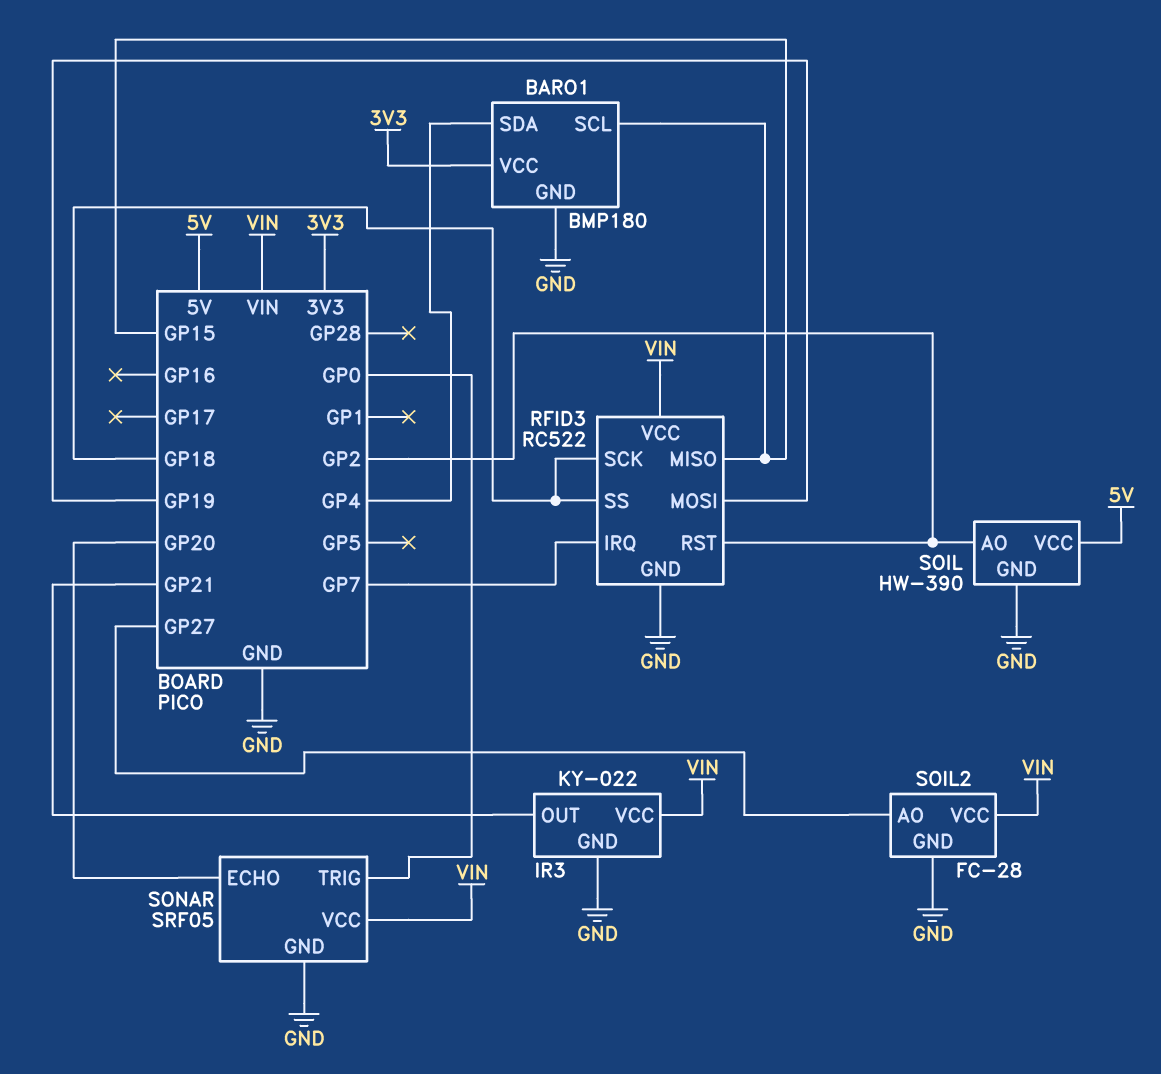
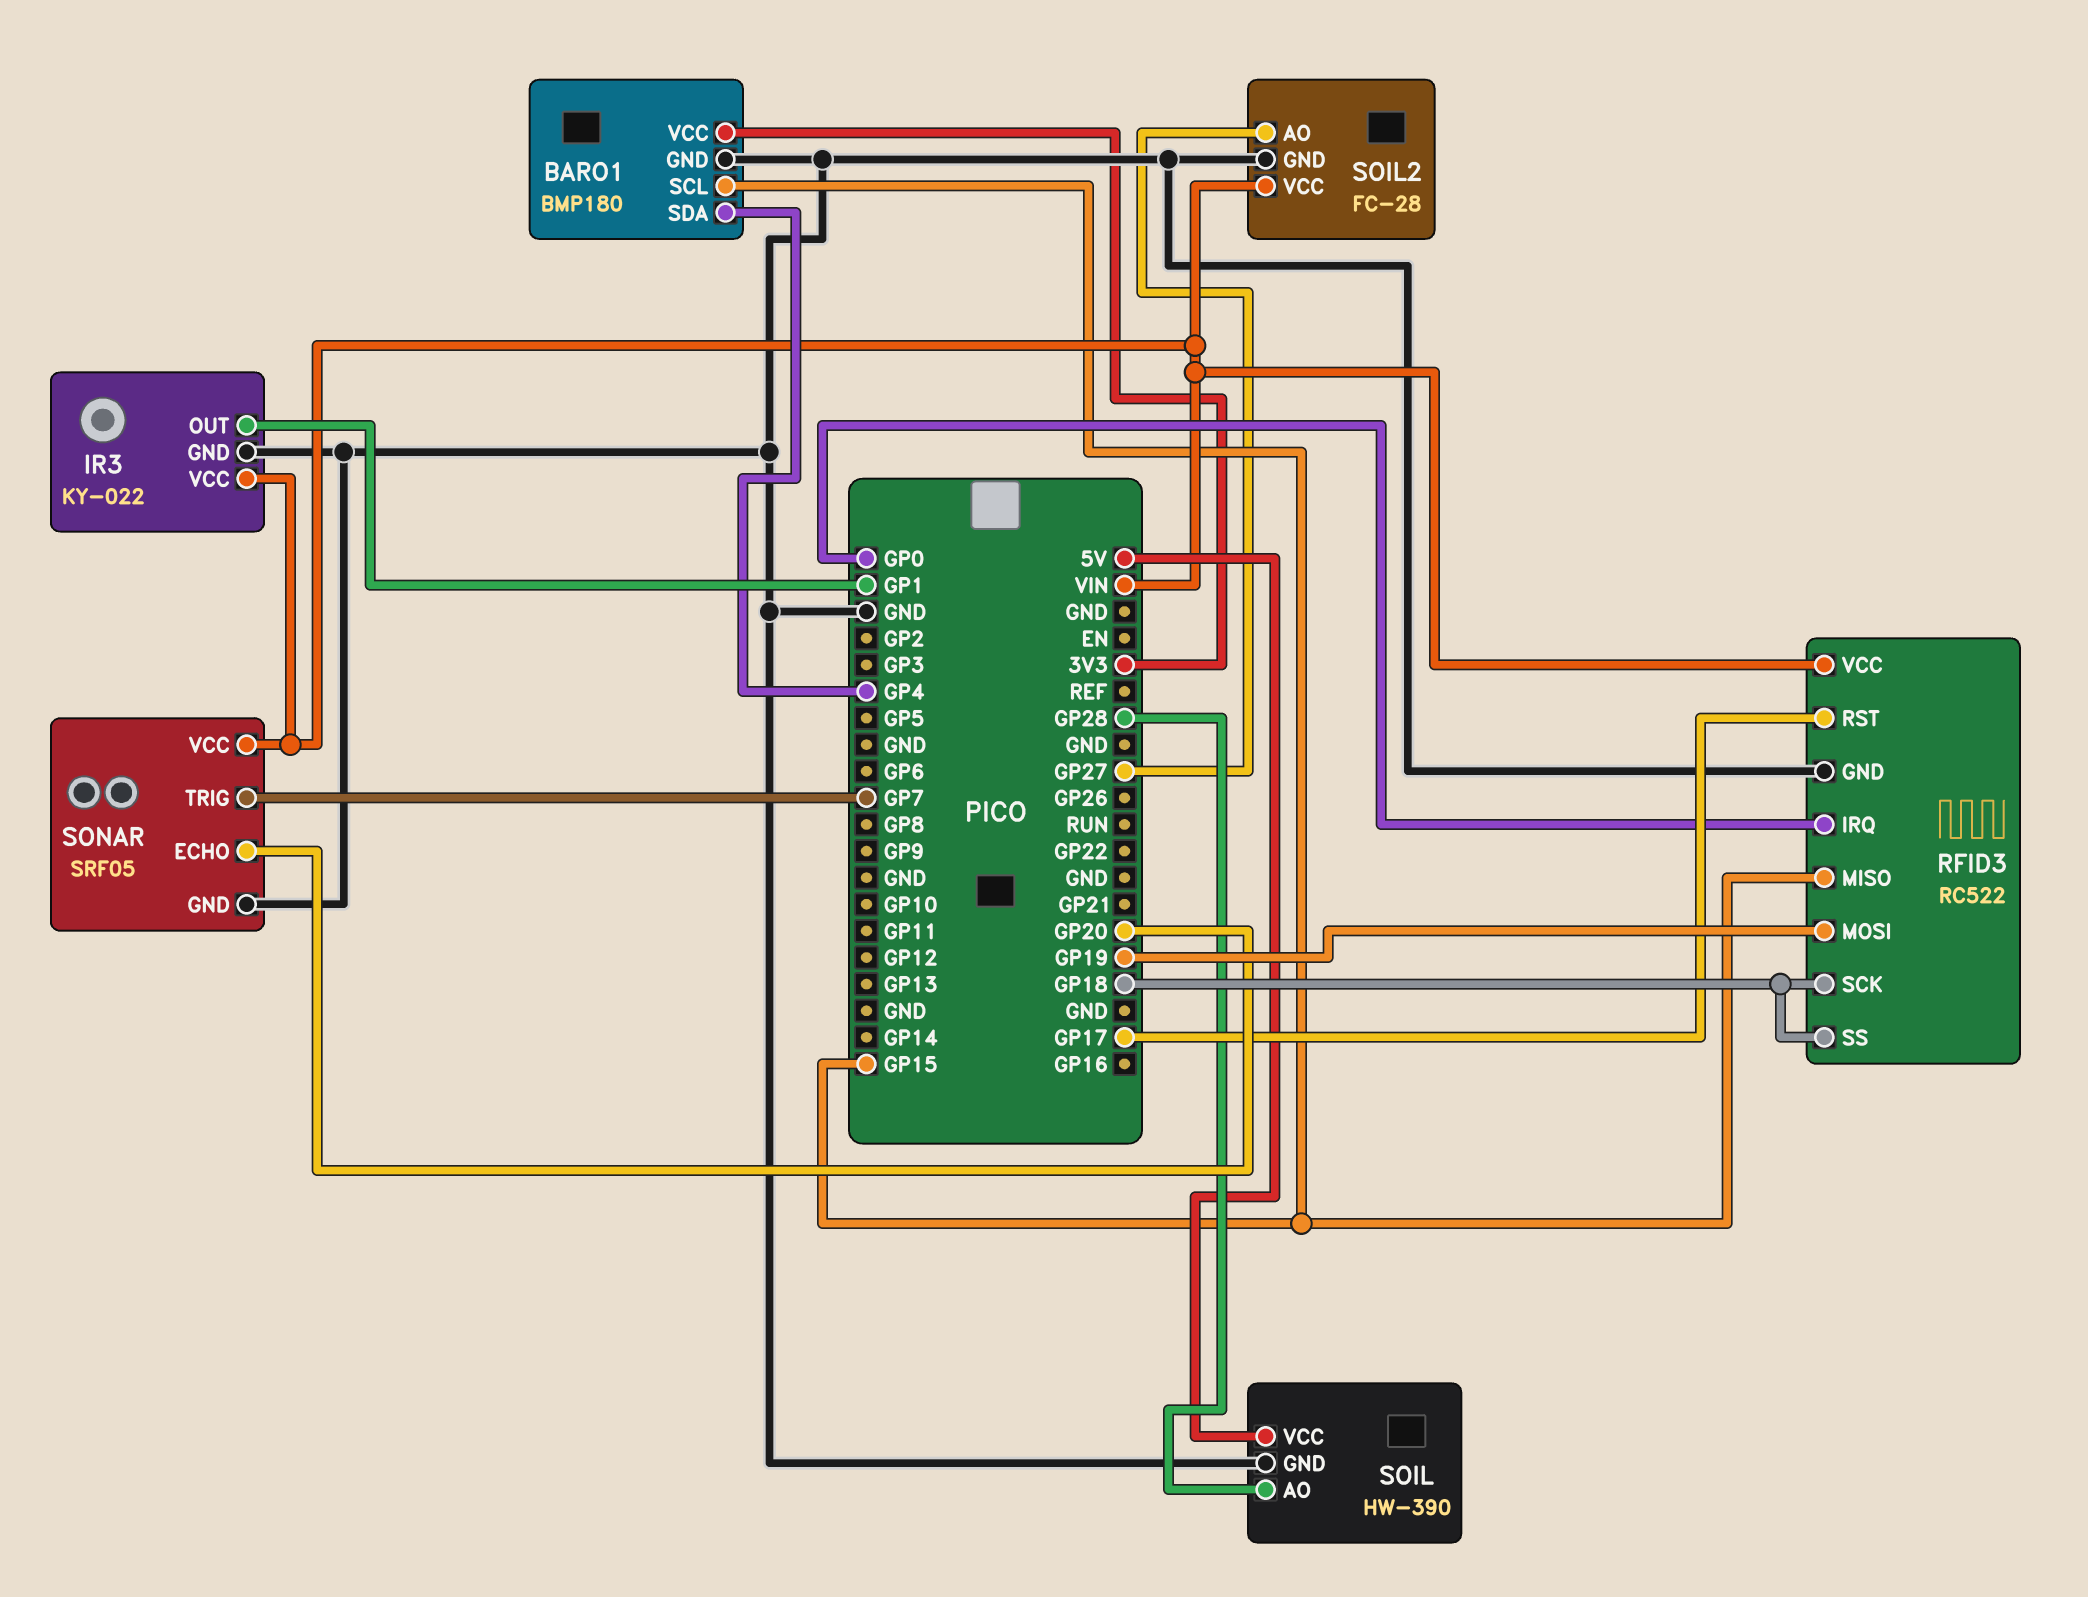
IR3 pin OUT: GP21 -> GP1
RFID3 pin IRQ: GP7 -> GP0
RFID3 pin RST: GP2 -> GP17
SOIL pin AO: GP2 -> GP28
SONAR pin TRIG: GP0 -> GP7

